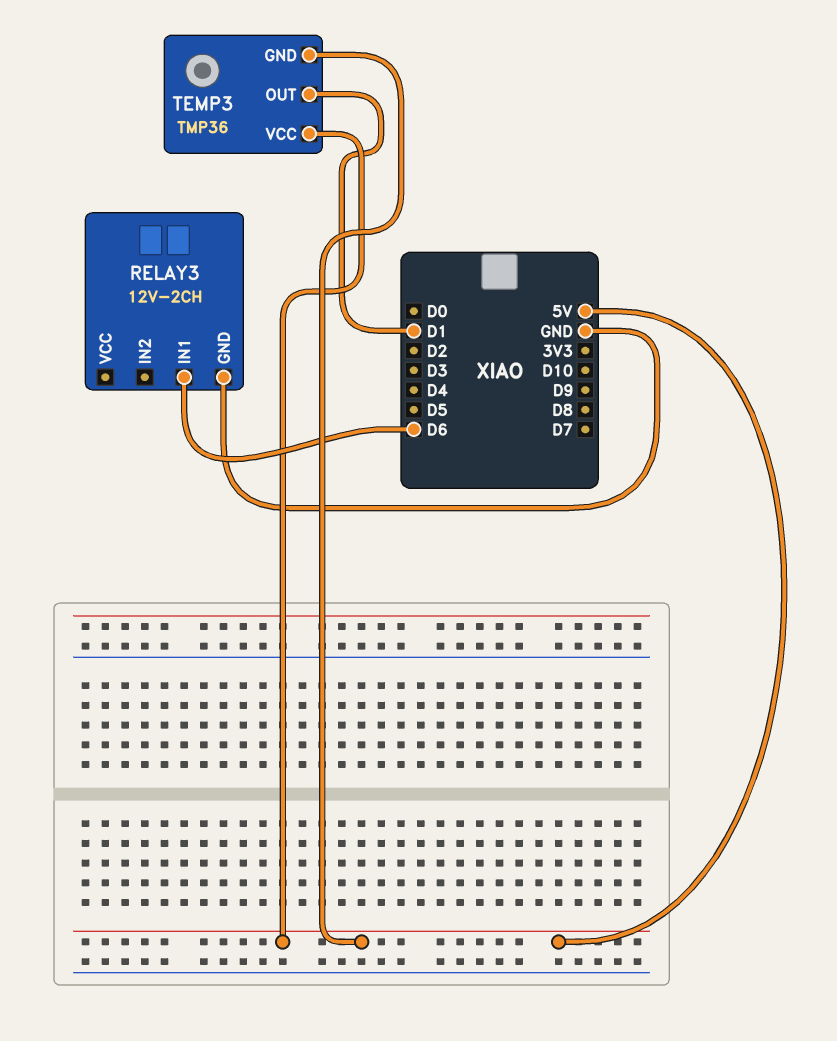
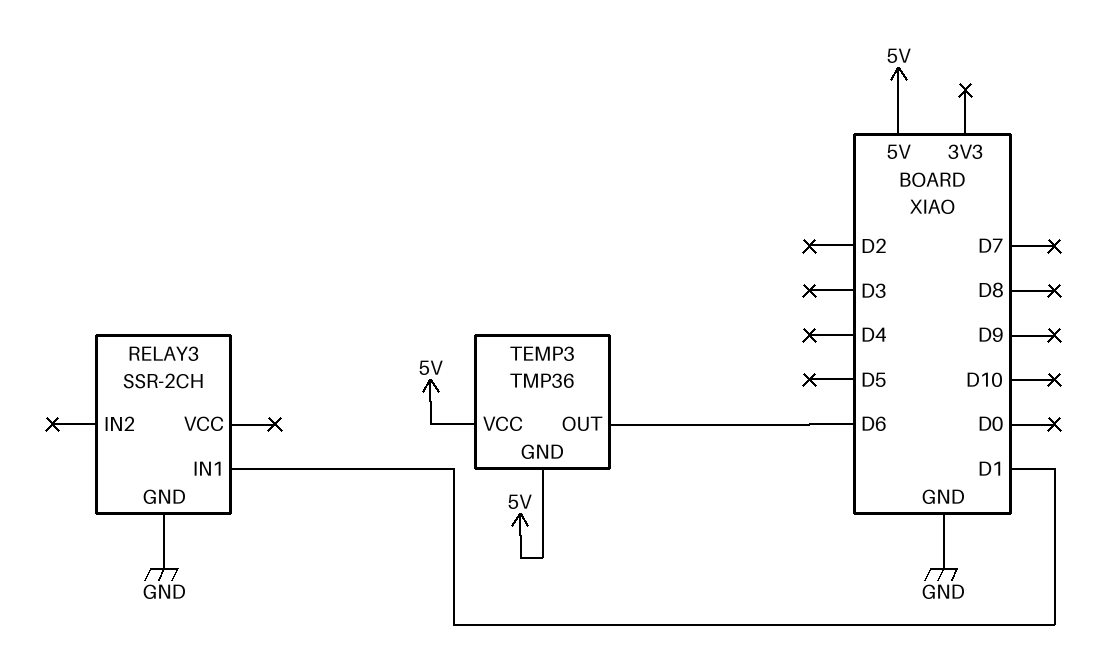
RELAY3: 12V-2CH -> SSR-2CH
RELAY3 pin IN1: D6 -> D1
TEMP3 pin OUT: D1 -> D6

